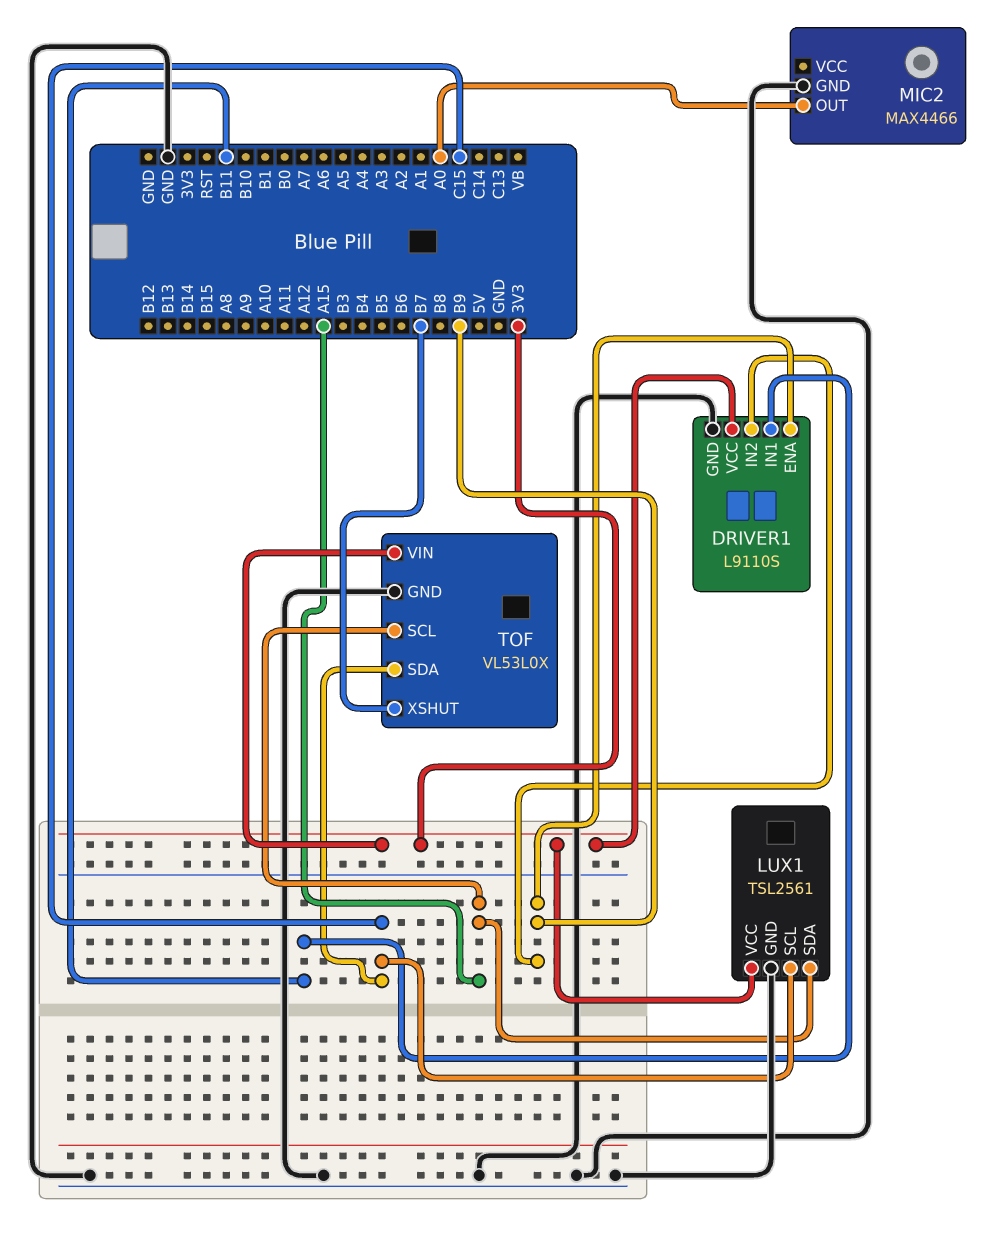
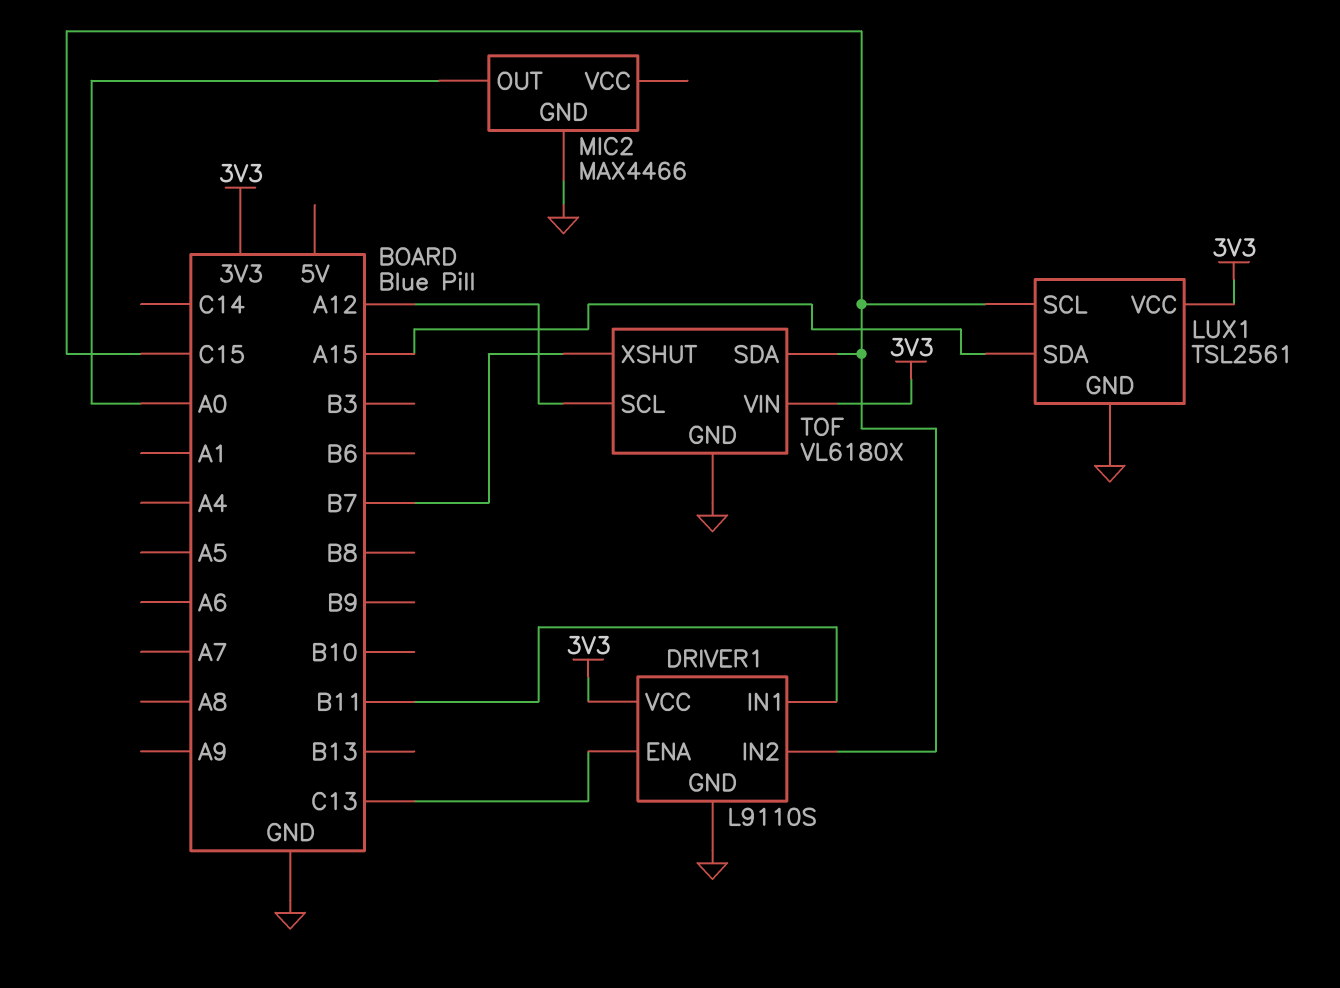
DRIVER1 pin ENA: B9 -> C13
DRIVER1 pin IN2: B9 -> C15
TOF: VL53L0X -> VL6180X
TOF pin SCL: A15 -> A12

